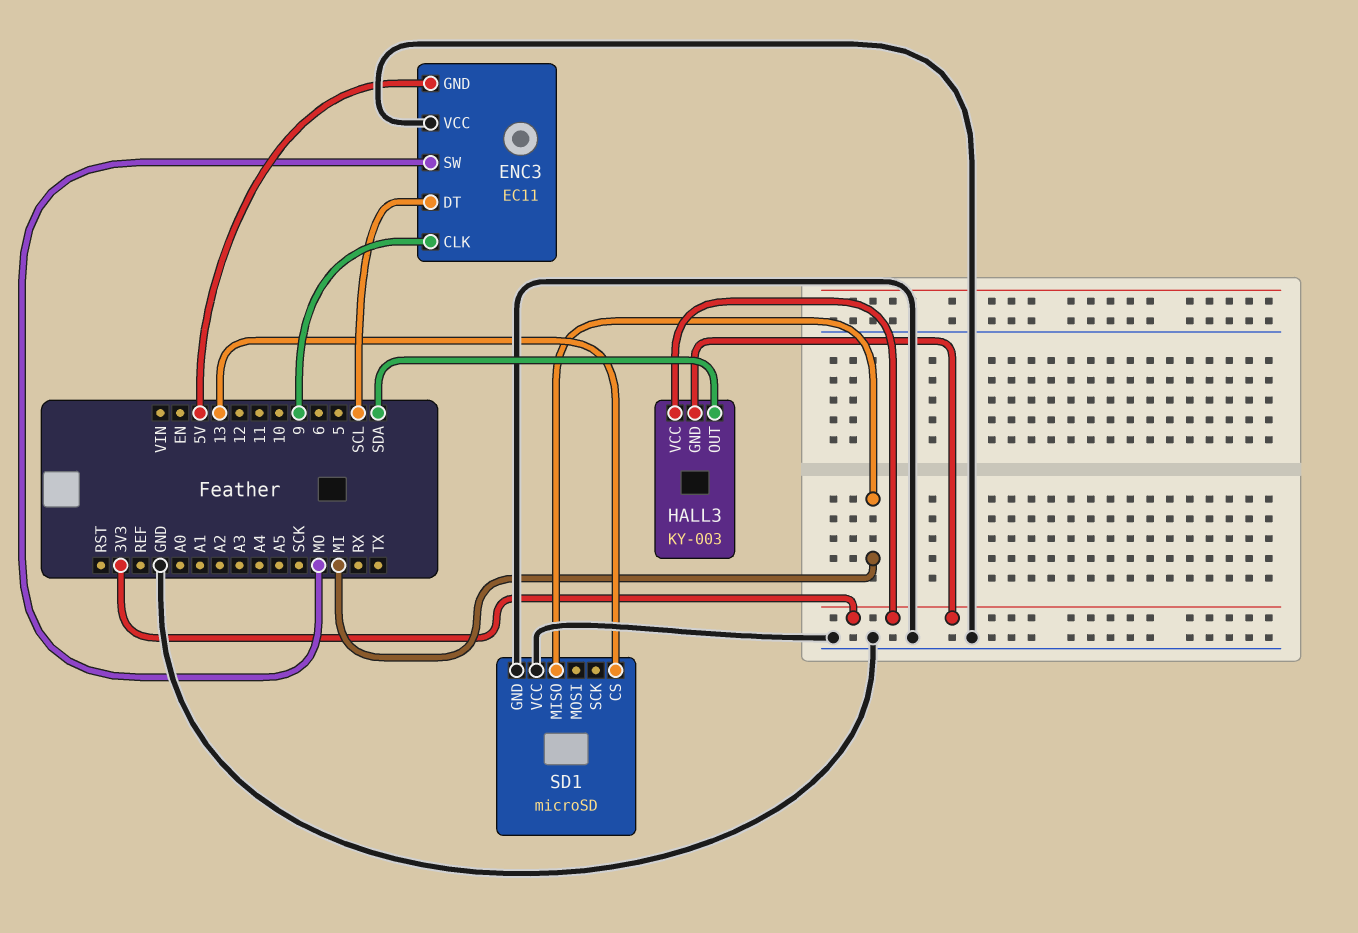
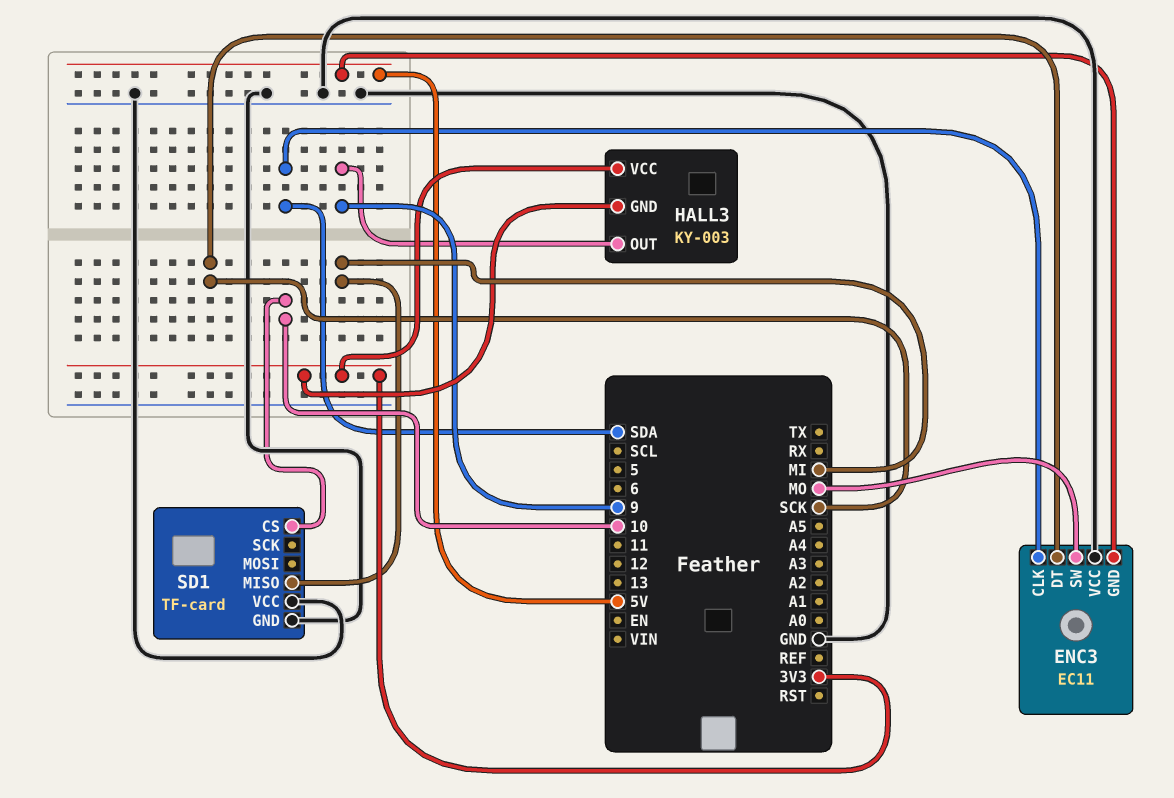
ENC3 pin CLK: 9 -> SDA
ENC3 pin DT: SCL -> SCK
HALL3 pin OUT: SDA -> 9
SD1: microSD -> TF-card
SD1 pin CS: 13 -> 10

